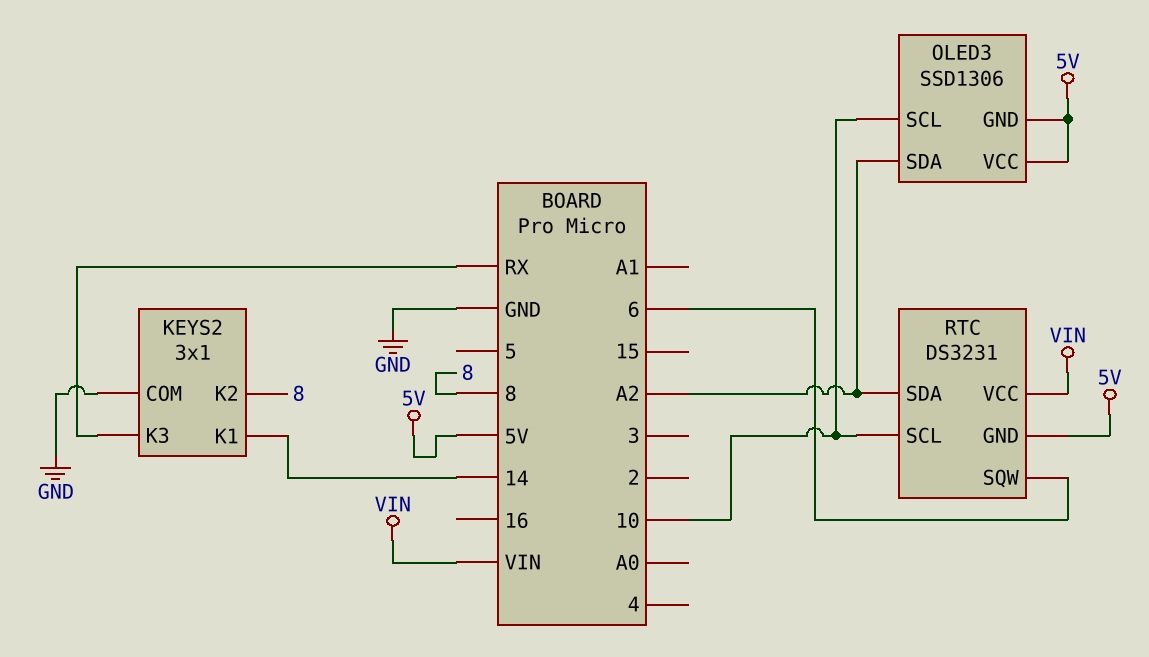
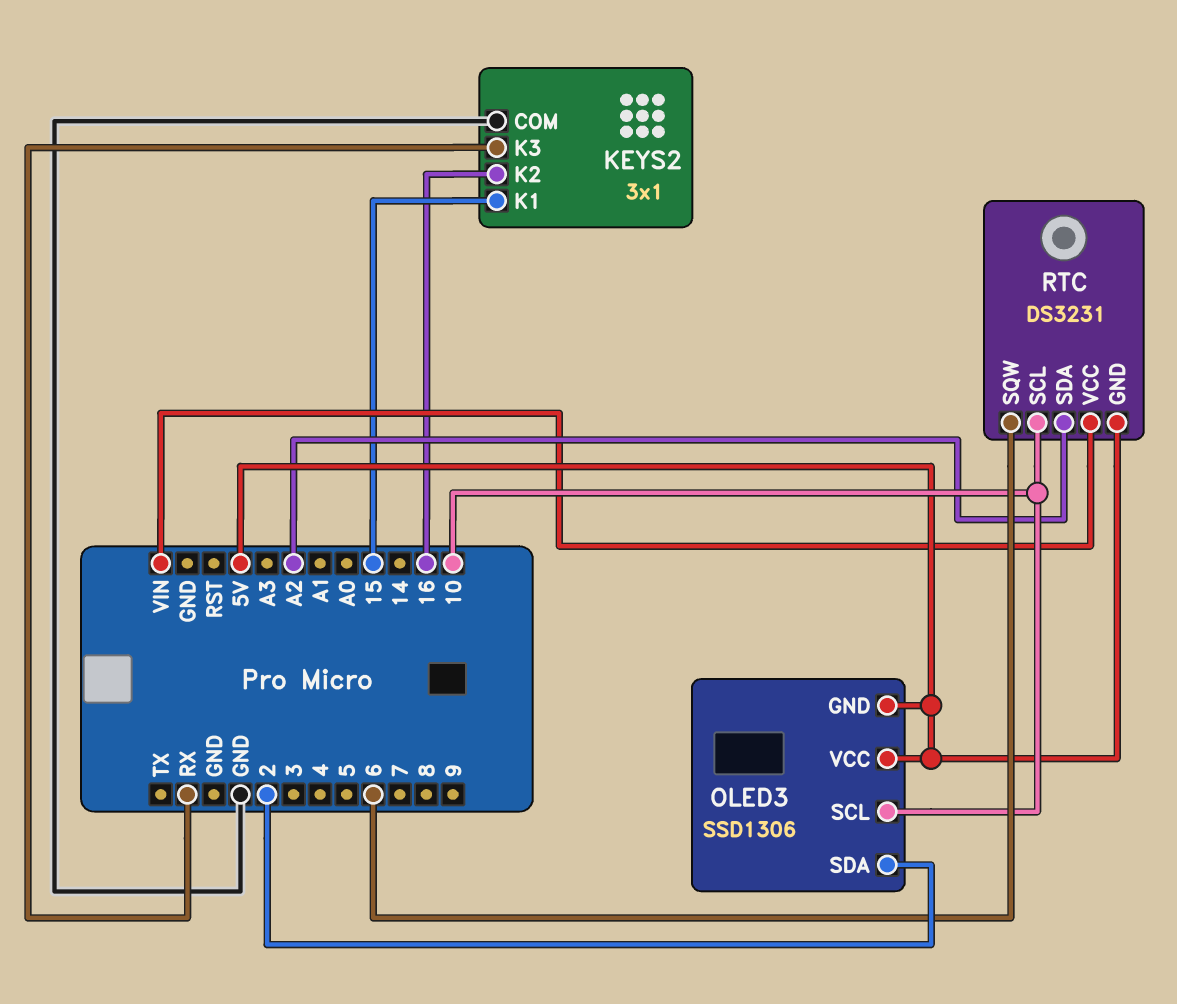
KEYS2 pin K1: 14 -> 15
KEYS2 pin K2: 8 -> 16
OLED3 pin SDA: A2 -> 2

